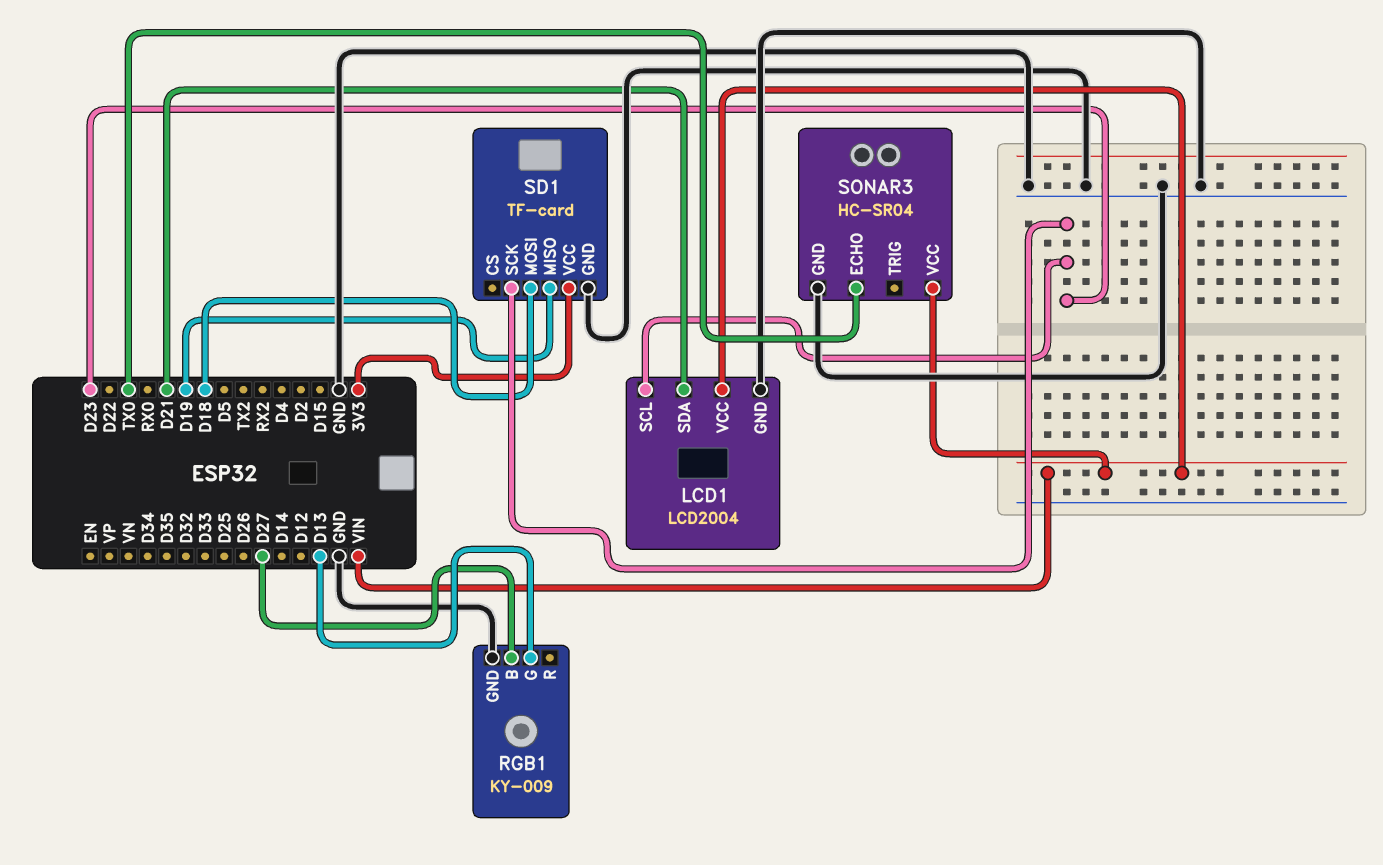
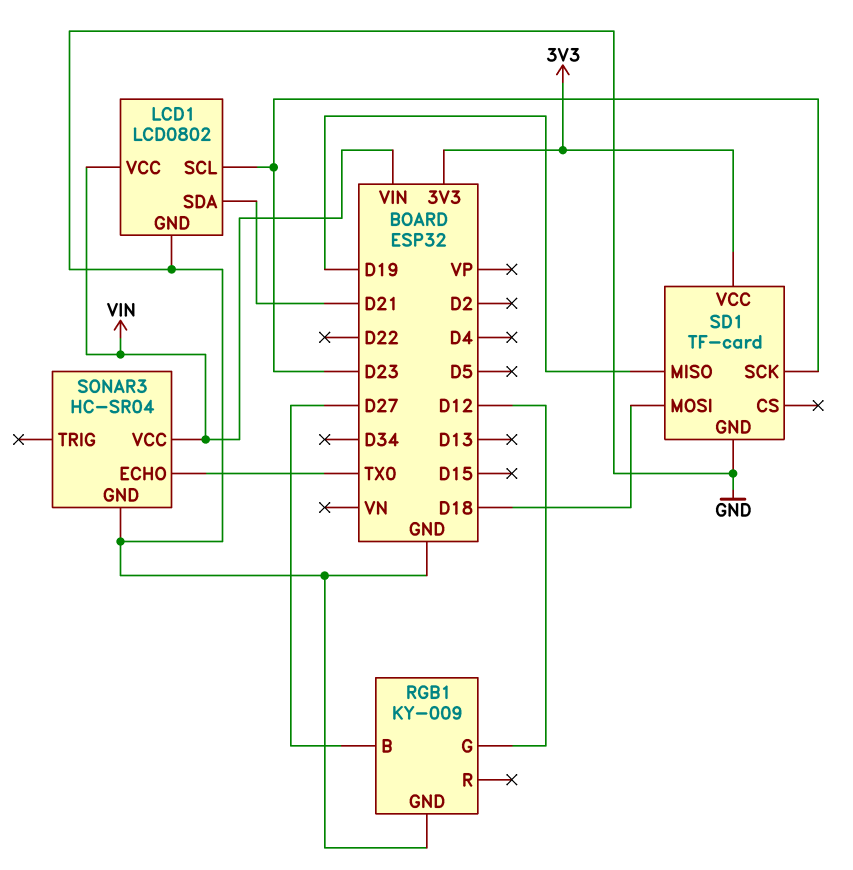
LCD1: LCD2004 -> LCD0802
RGB1 pin G: D13 -> D12

